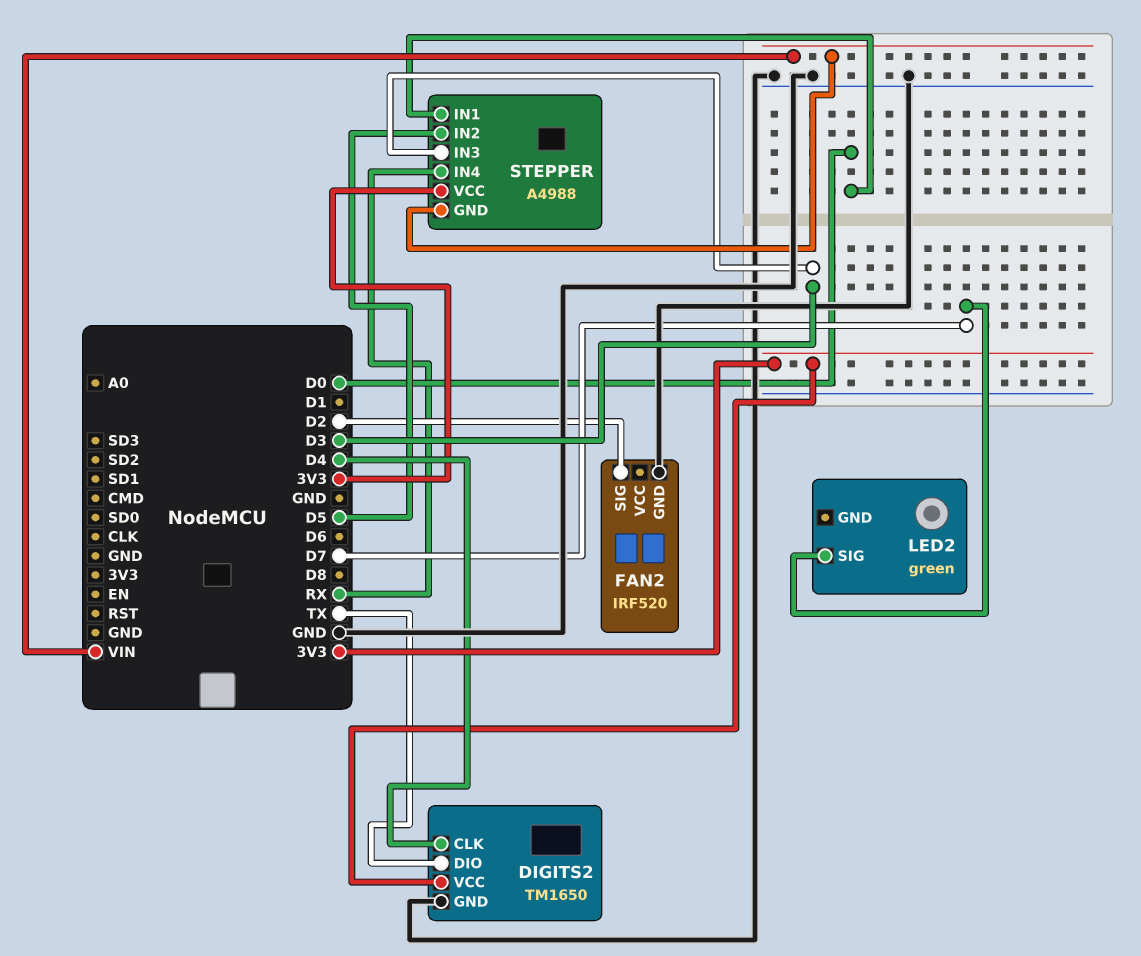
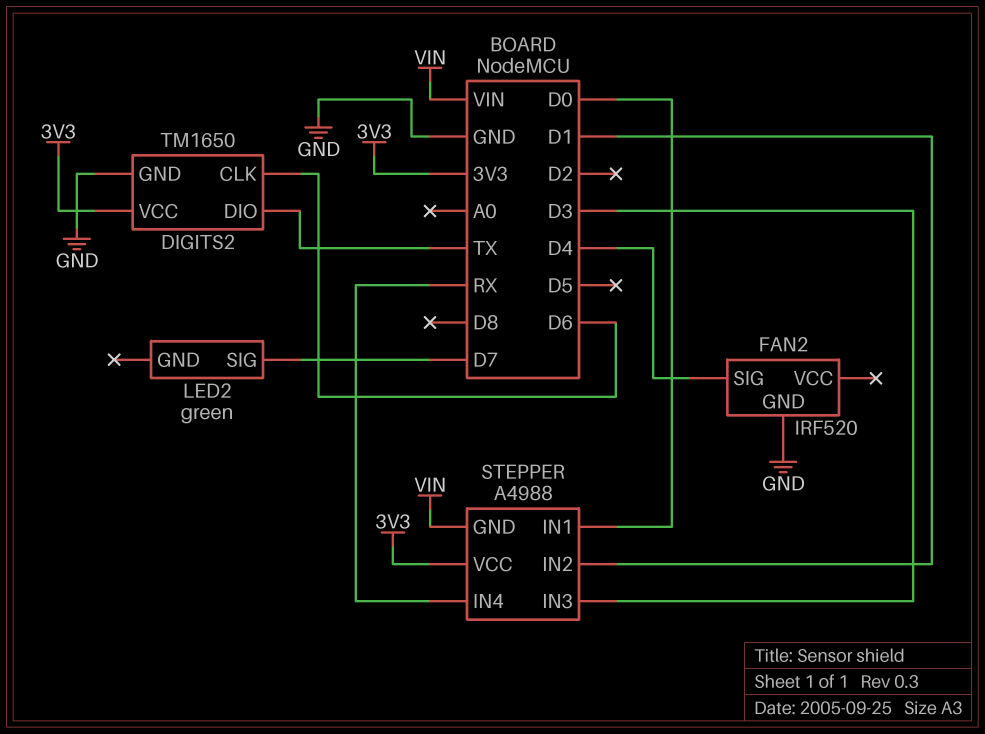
DIGITS2 pin CLK: D4 -> D6
FAN2 pin SIG: D2 -> D4
STEPPER pin IN2: D5 -> D1

